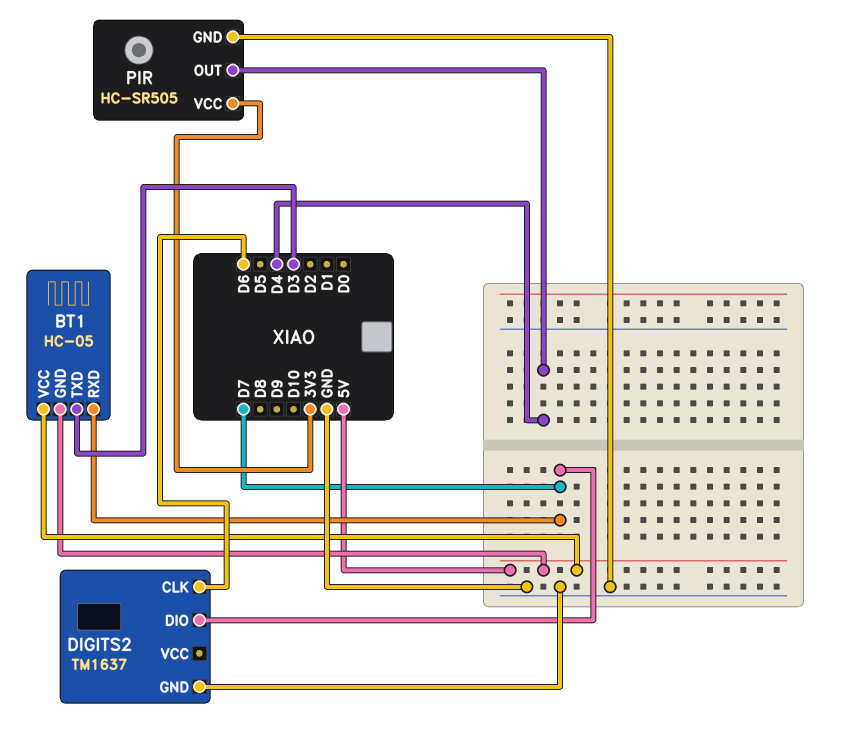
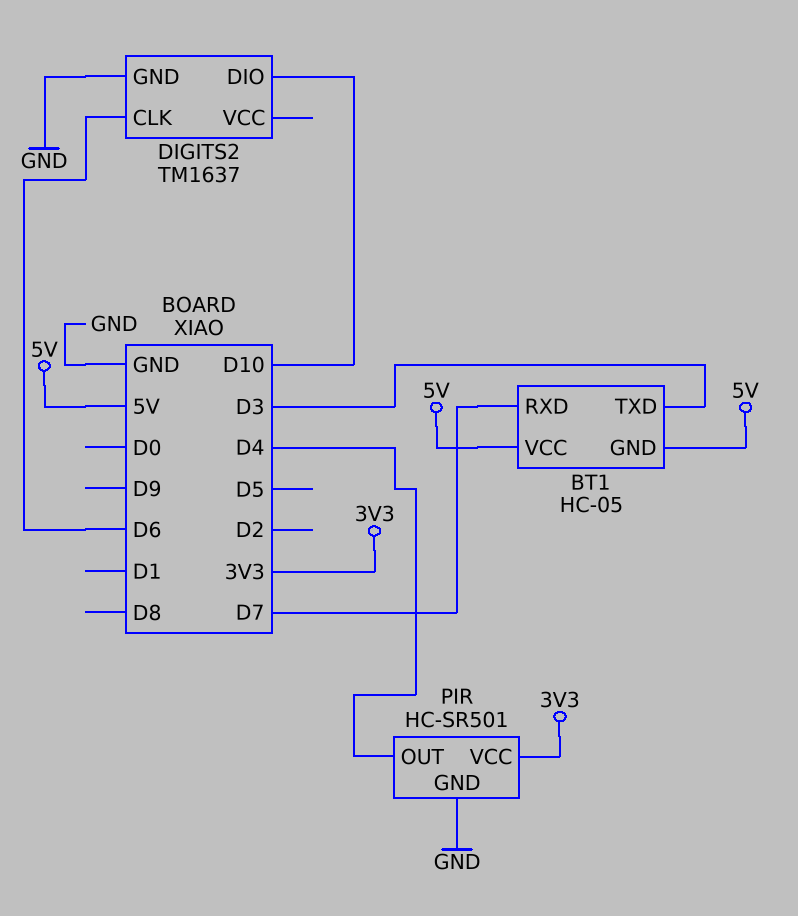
DIGITS2 pin DIO: D7 -> D10
PIR: HC-SR505 -> HC-SR501

